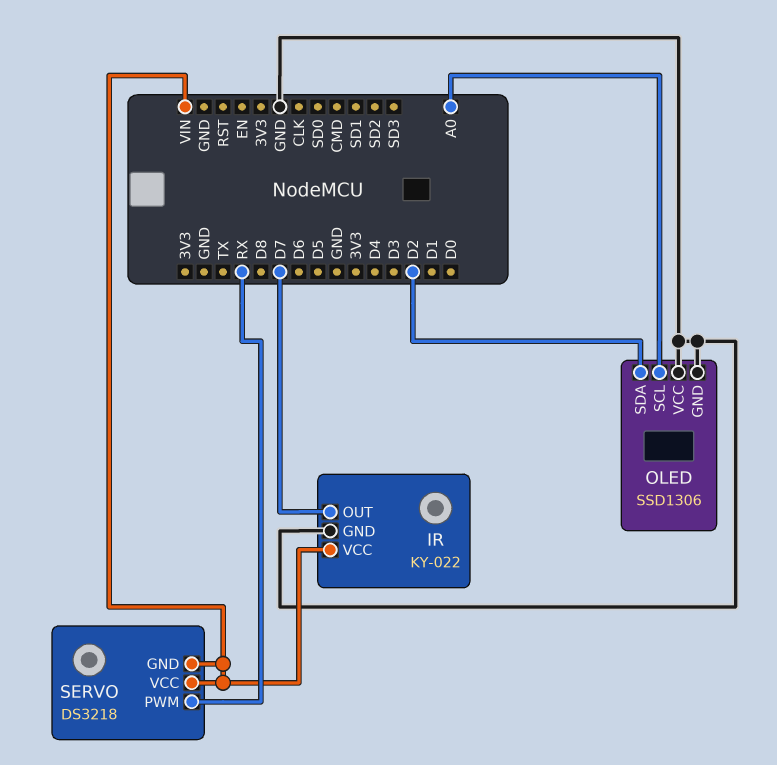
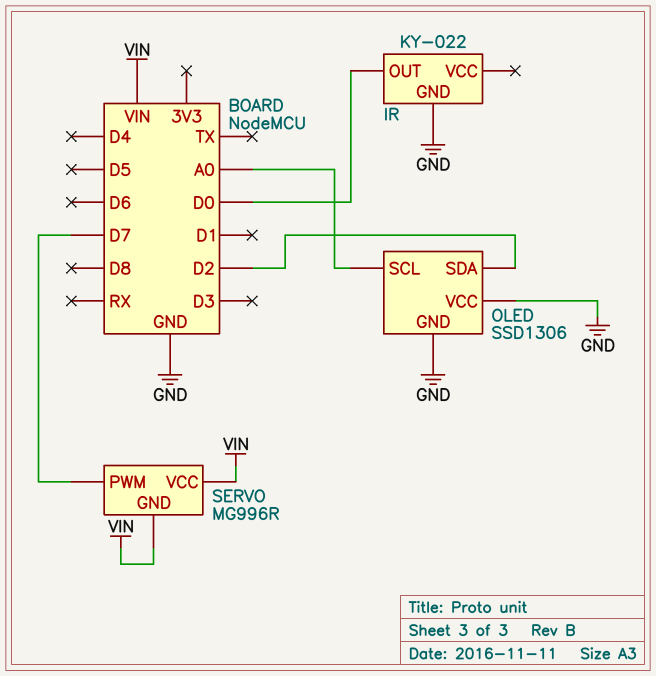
IR pin OUT: D7 -> D0
IR pin VCC: VIN -> none
SERVO: DS3218 -> MG996R
SERVO pin PWM: RX -> D7

